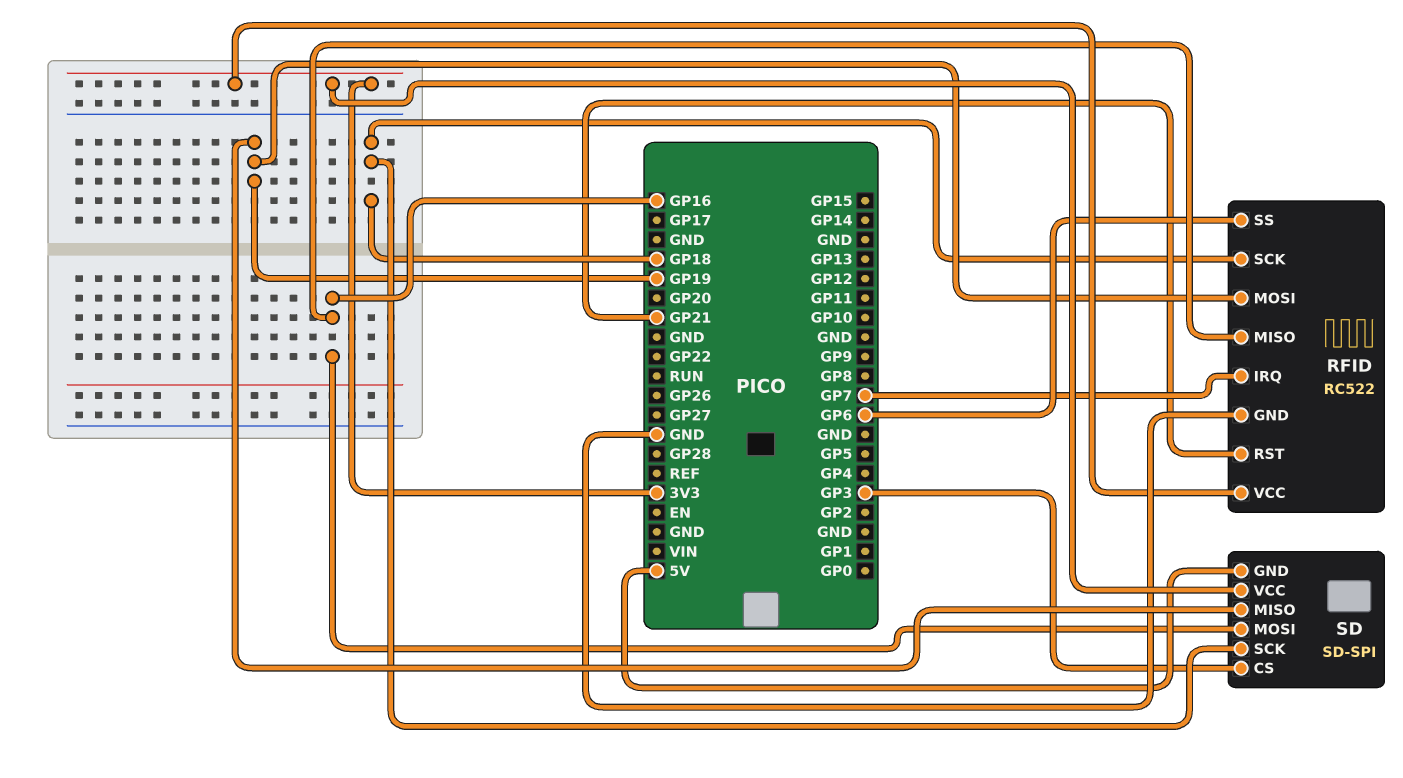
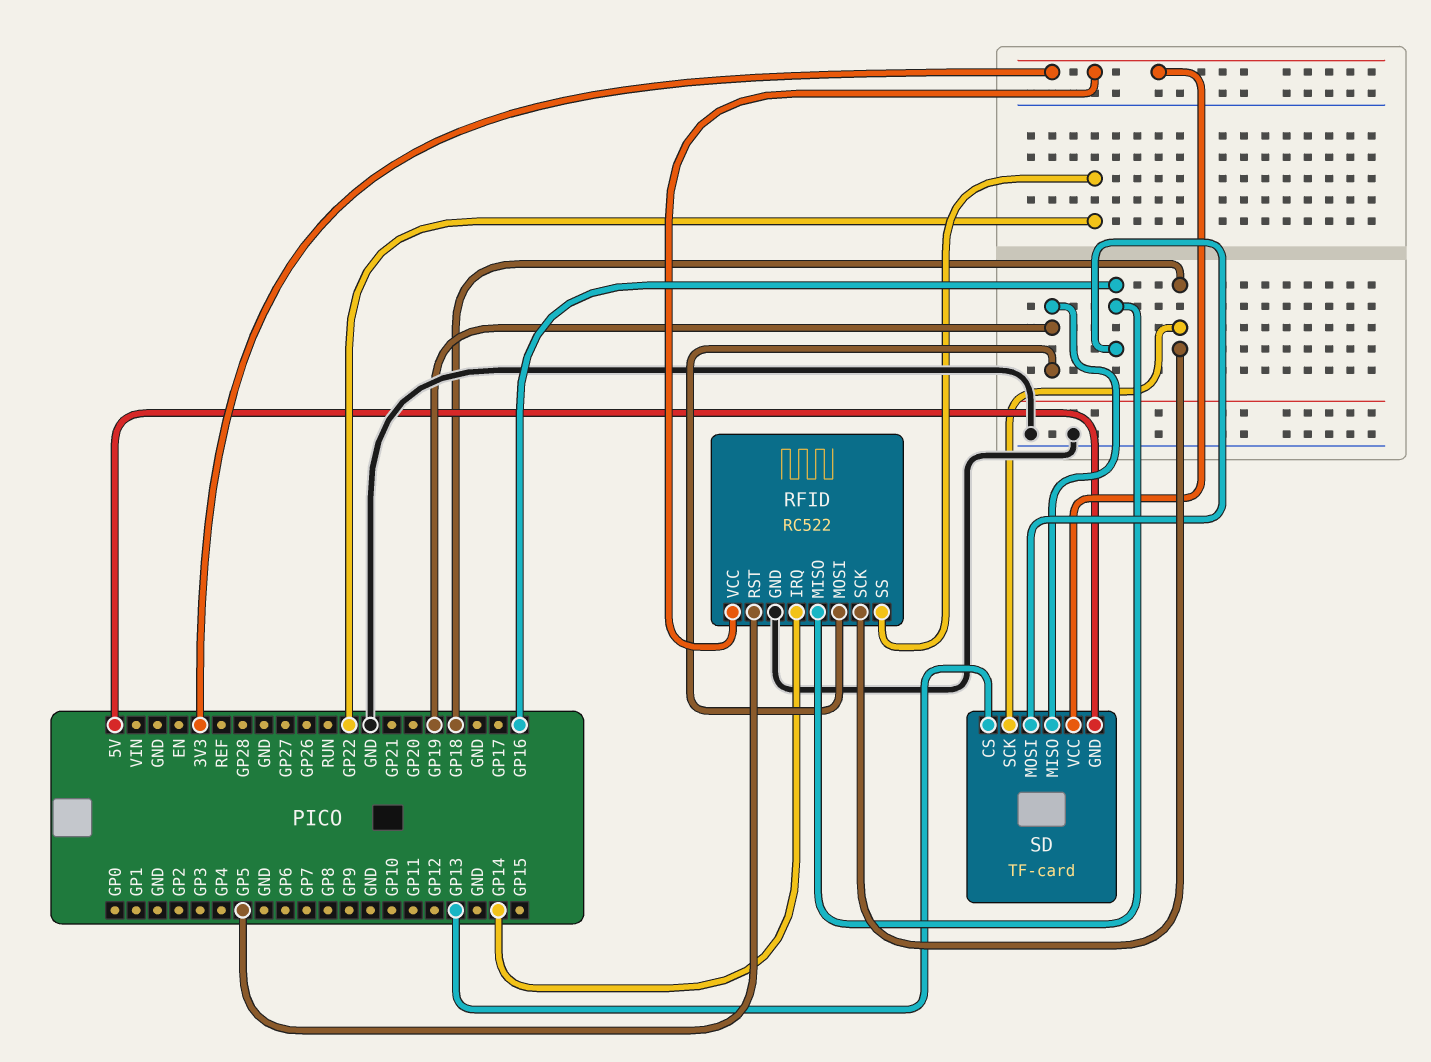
RFID pin IRQ: GP7 -> GP14
RFID pin RST: GP21 -> GP5
RFID pin SS: GP6 -> GP22
SD: SD-SPI -> TF-card
SD pin CS: GP3 -> GP13

